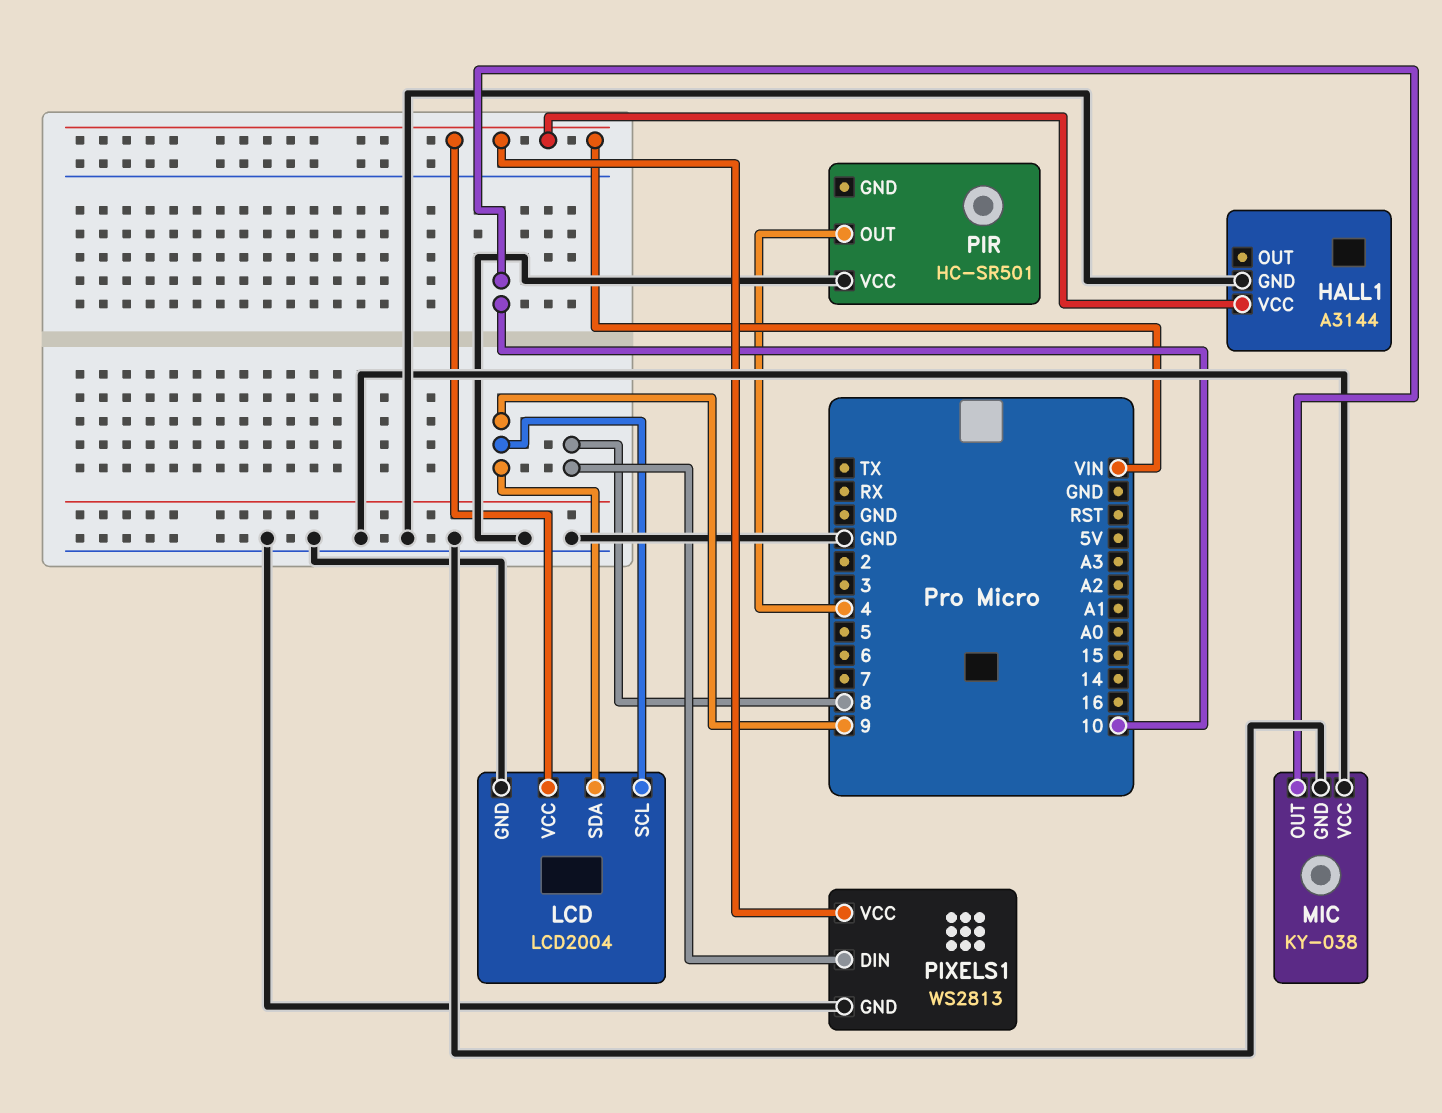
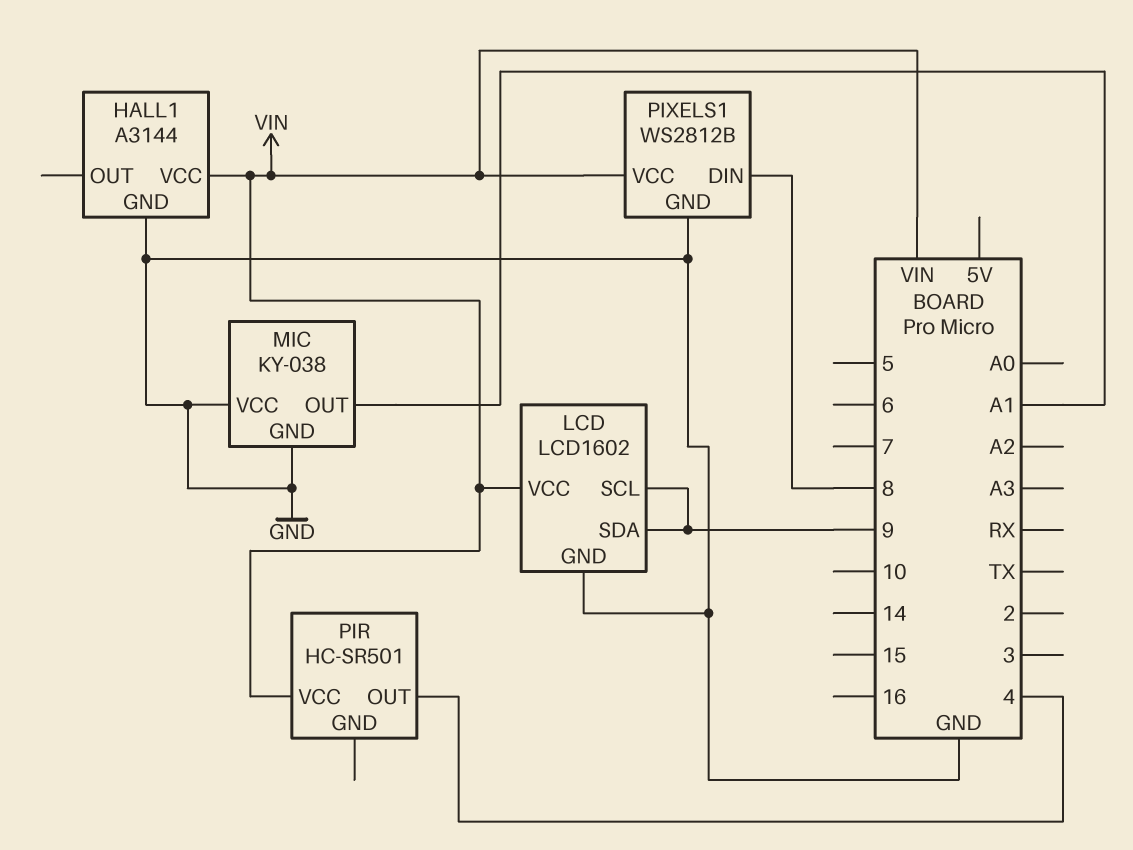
LCD: LCD2004 -> LCD1602
MIC pin OUT: 10 -> A1
PIR pin VCC: GND -> VIN
PIXELS1: WS2813 -> WS2812B

